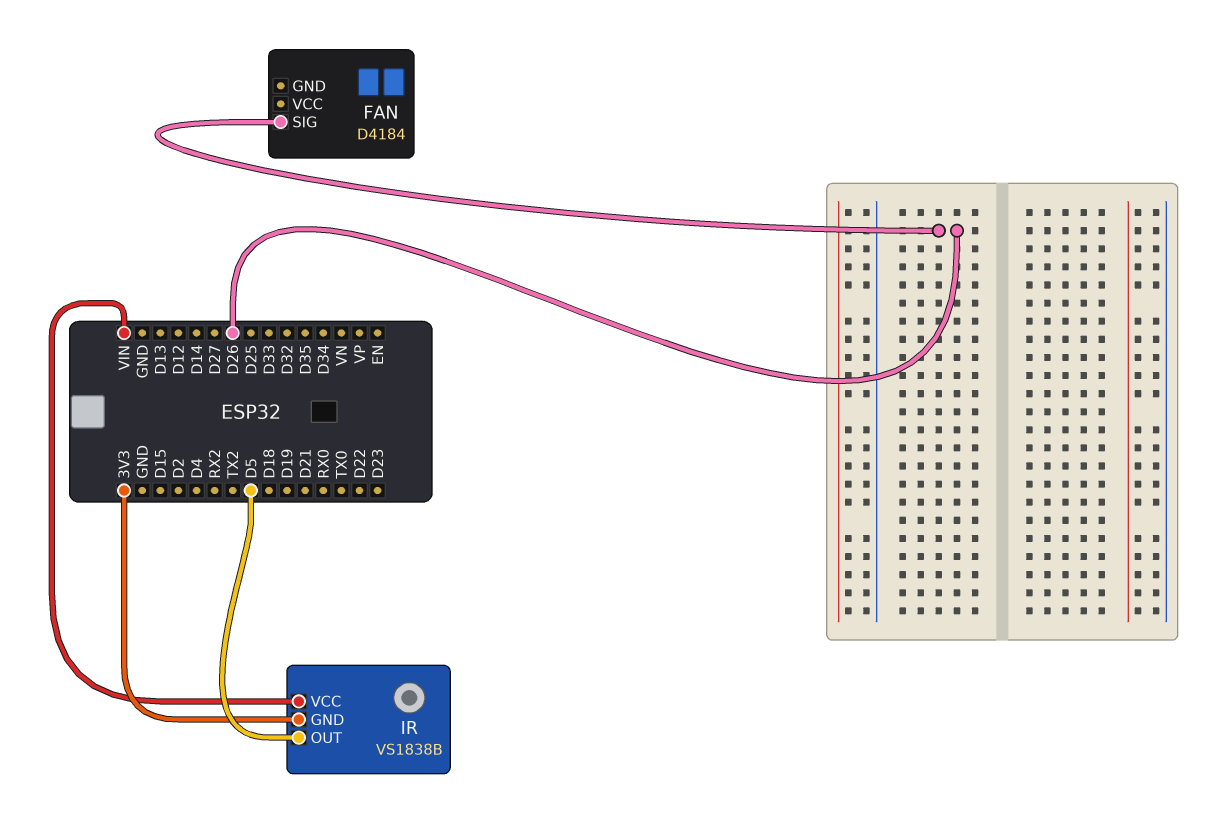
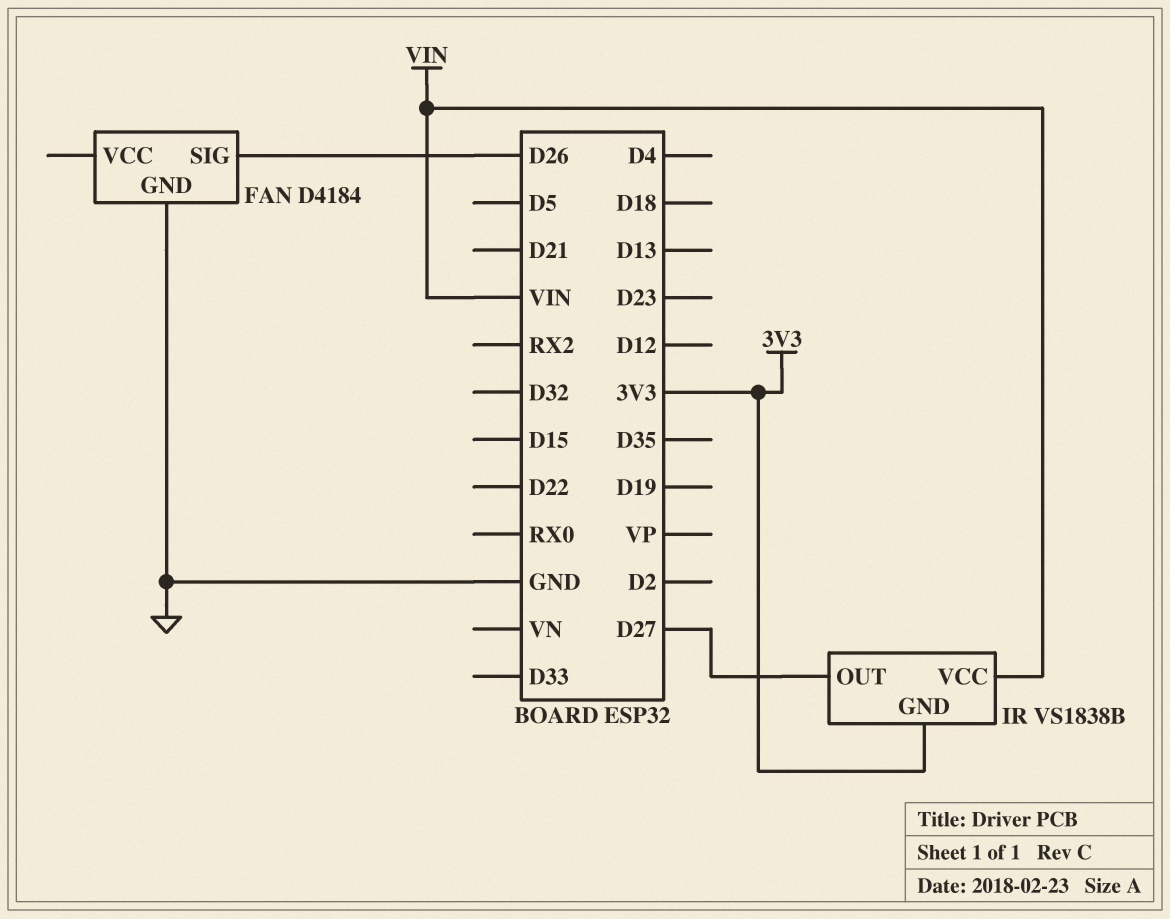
FAN pin GND: none -> GND
IR pin OUT: D5 -> D27

